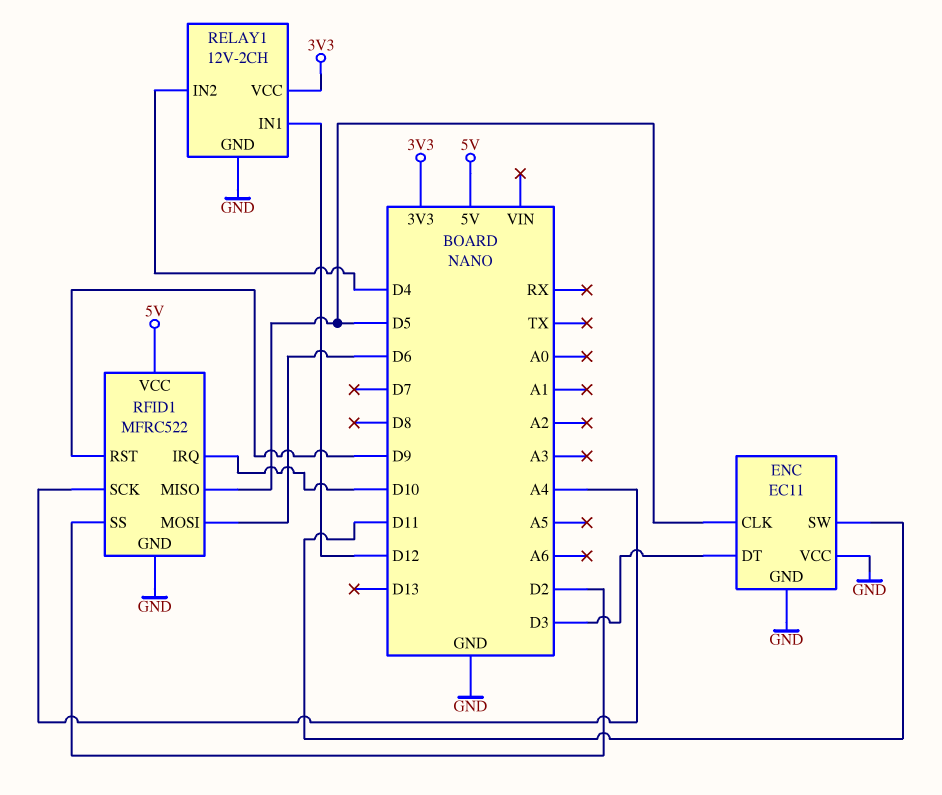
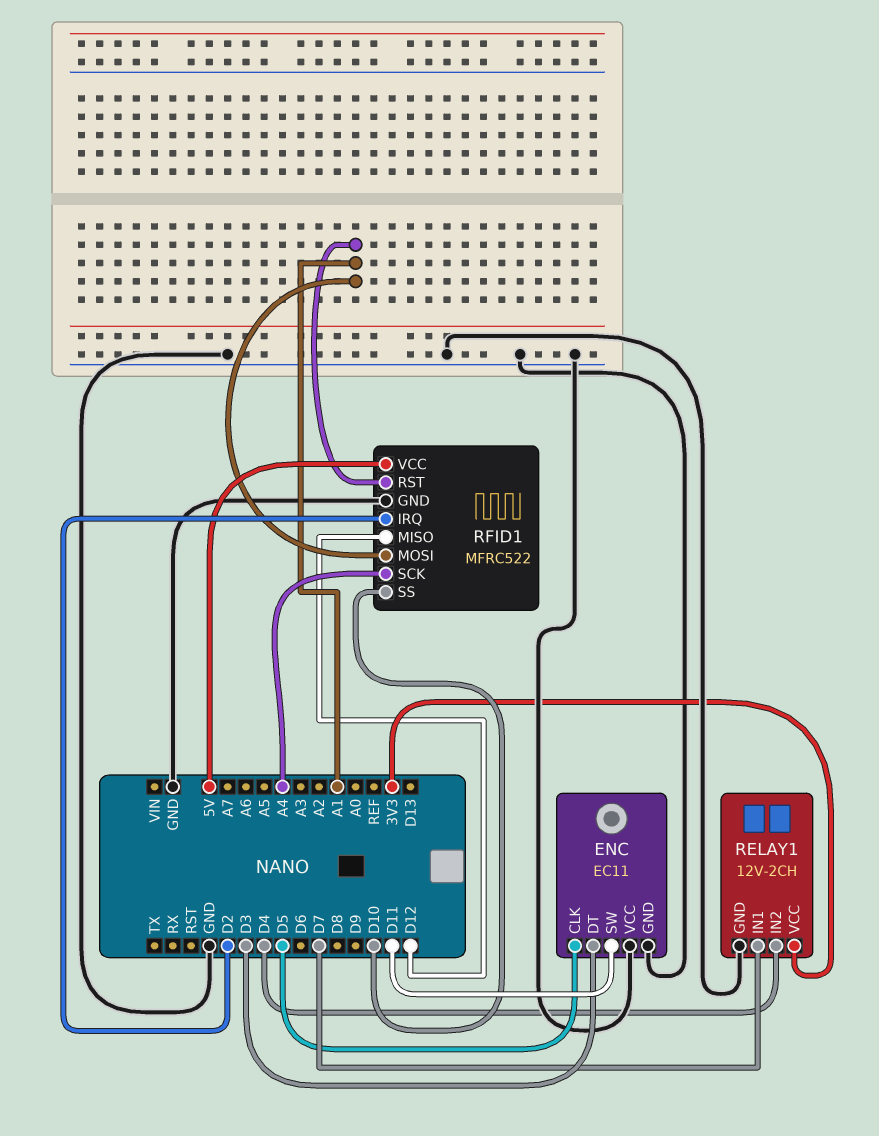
RELAY1 pin IN1: D12 -> D7
RFID1 pin IRQ: D10 -> D2
RFID1 pin MISO: D5 -> D12
RFID1 pin MOSI: D6 -> A1
RFID1 pin RST: D9 -> A1
RFID1 pin SS: D2 -> D10

